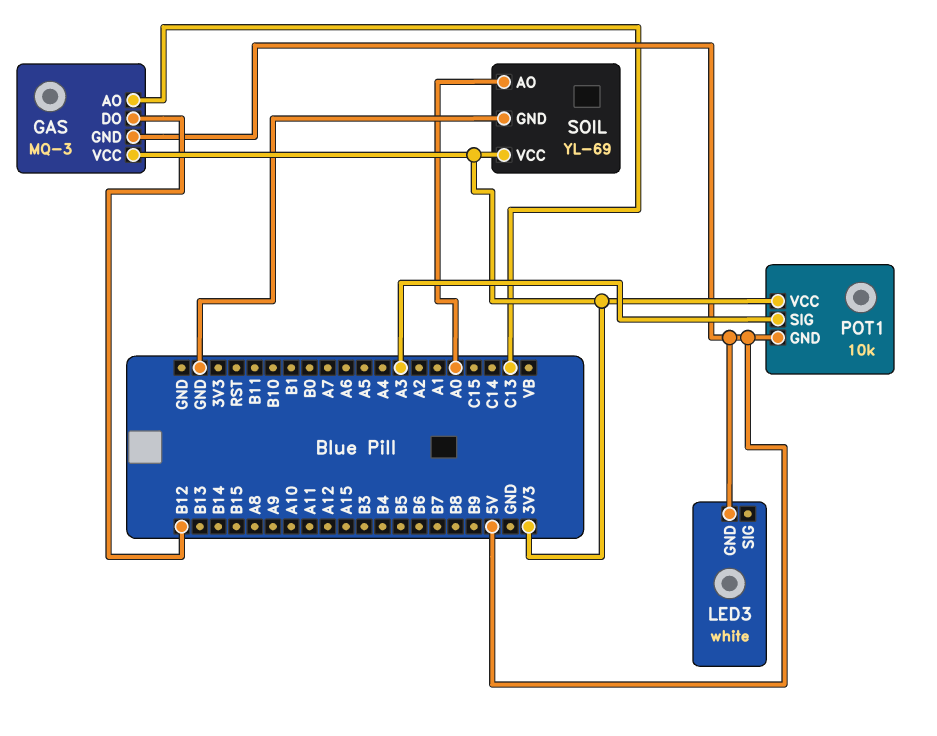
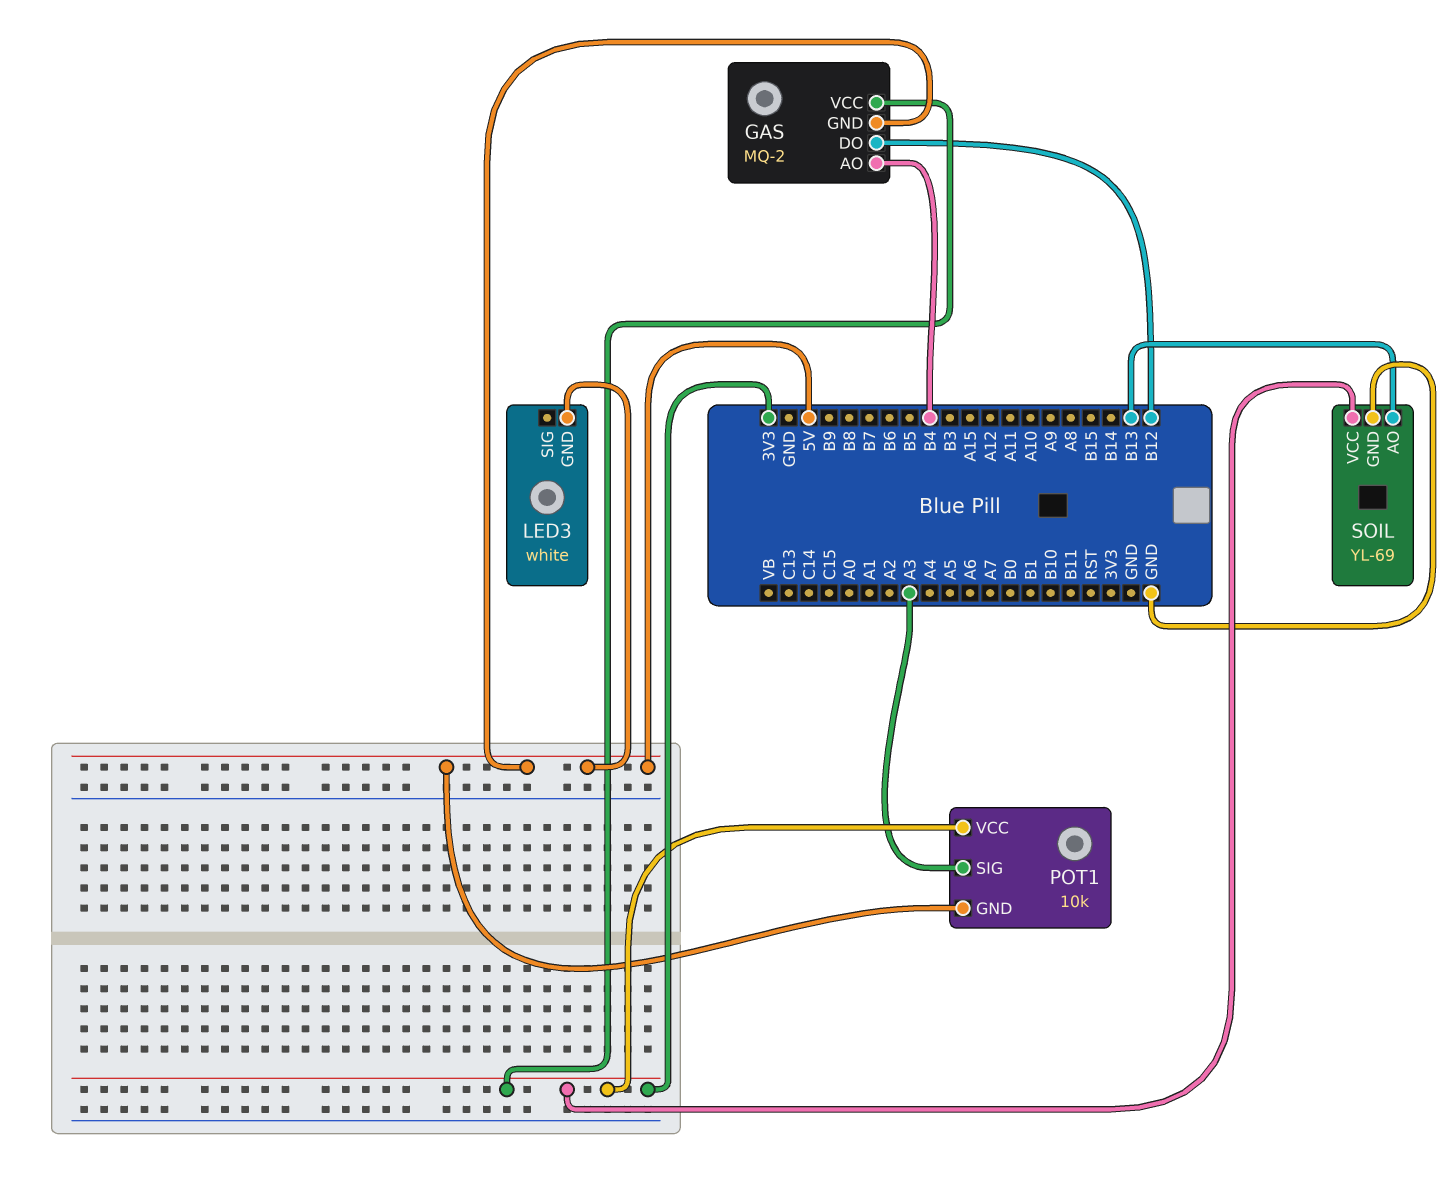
GAS: MQ-3 -> MQ-2
GAS pin AO: C13 -> B4
SOIL pin AO: A0 -> B13

